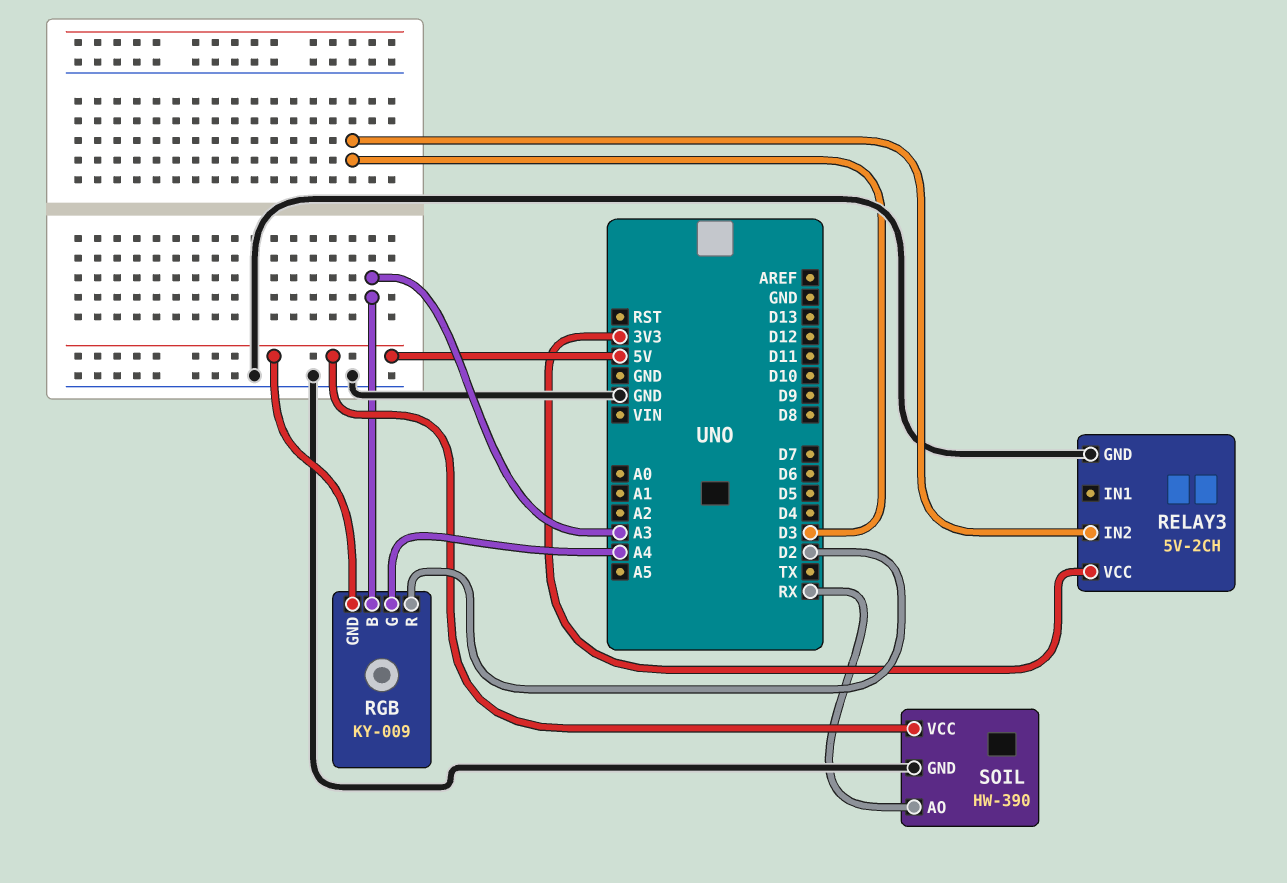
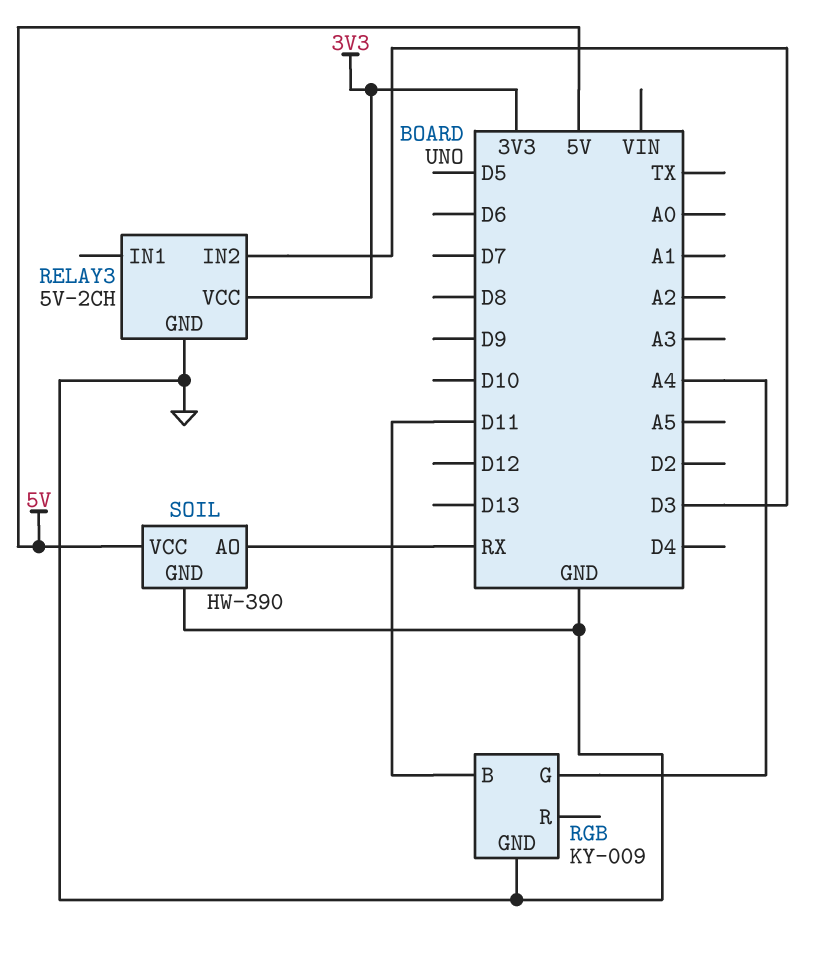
RGB pin B: A3 -> D11
RGB pin GND: 5V -> GND
RGB pin R: D2 -> none

